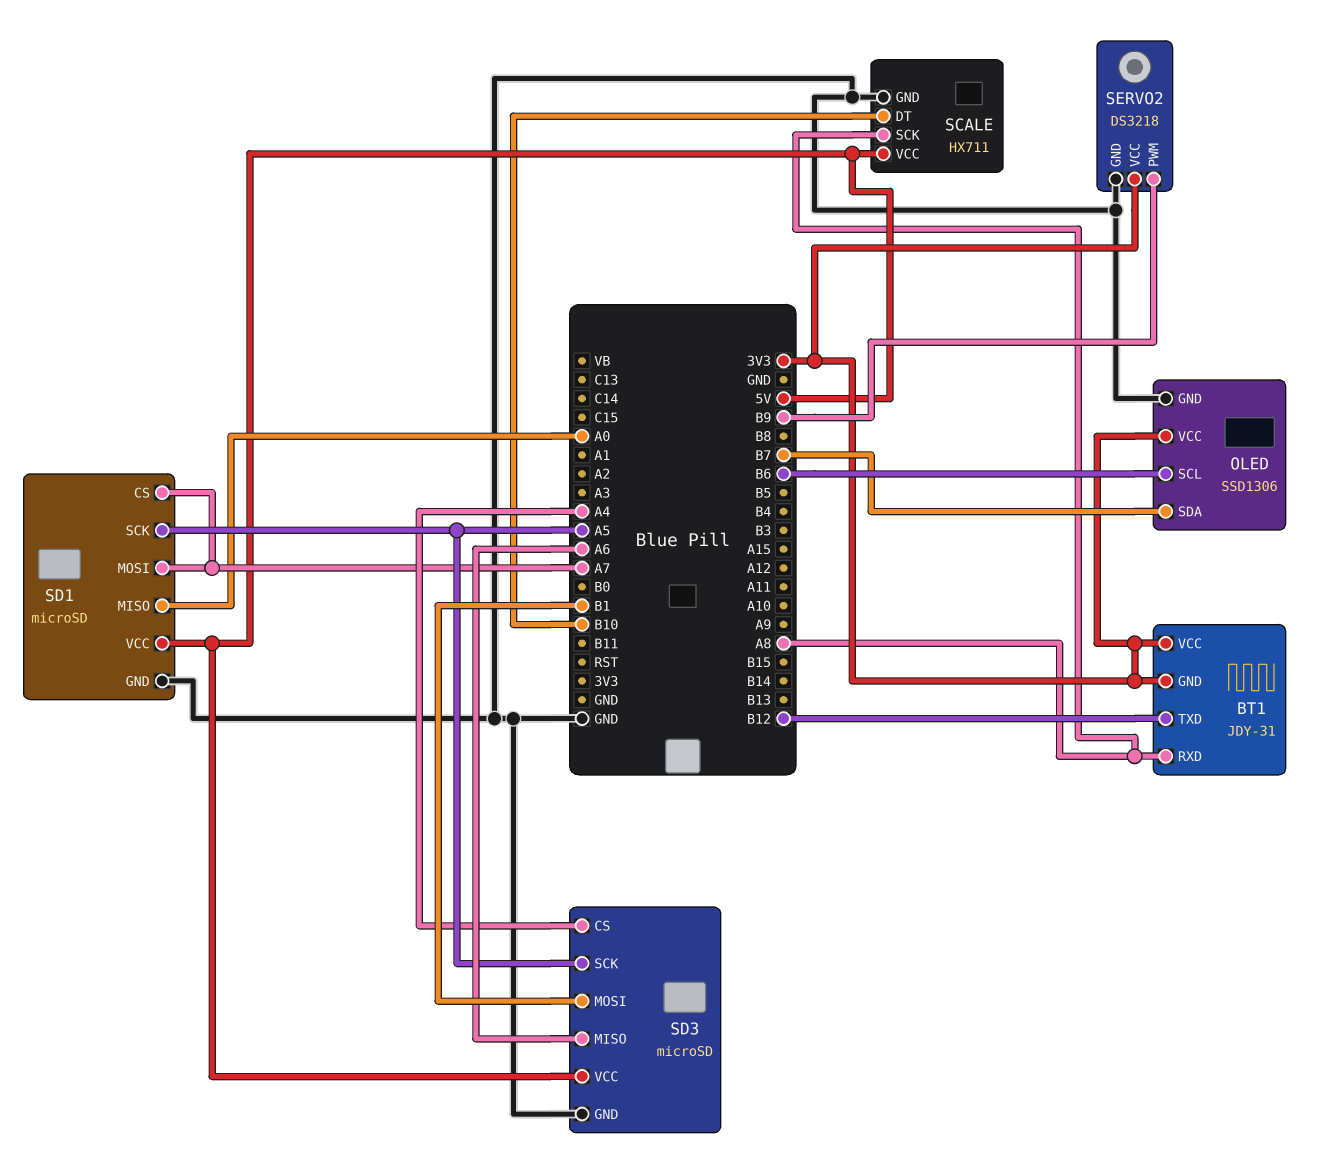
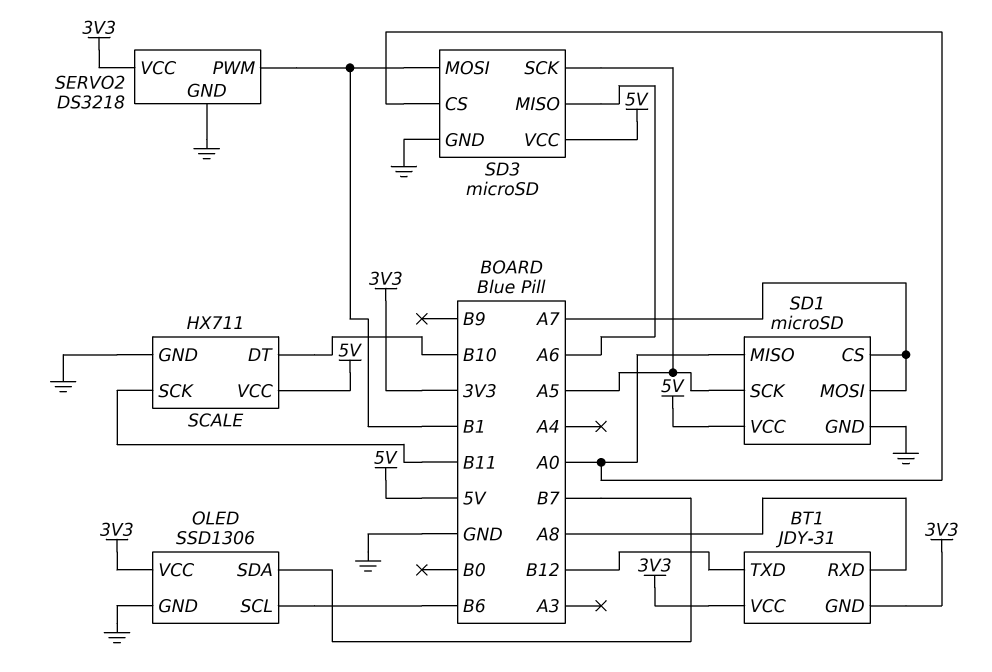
SCALE pin SCK: A8 -> B11
SD3 pin CS: A4 -> A0
SERVO2 pin PWM: B9 -> B1

